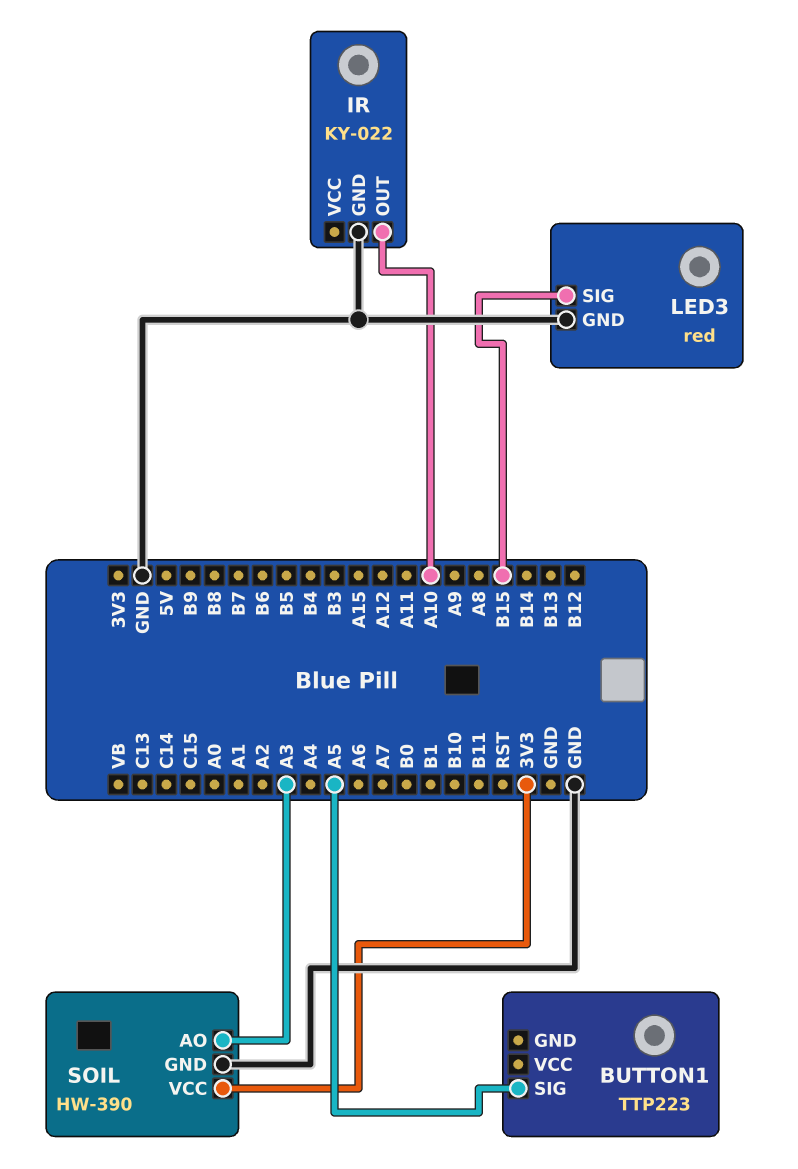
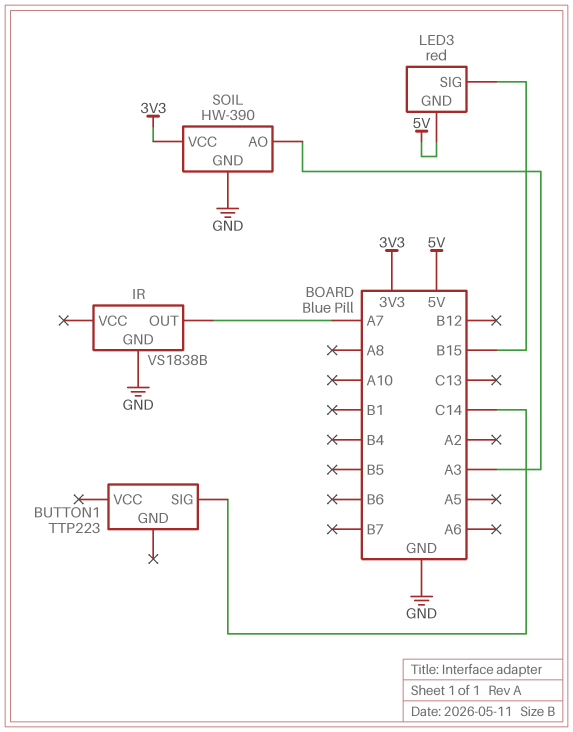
BUTTON1 pin SIG: A5 -> C14
IR: KY-022 -> VS1838B
IR pin OUT: A10 -> A7
LED3 pin GND: GND -> 5V

